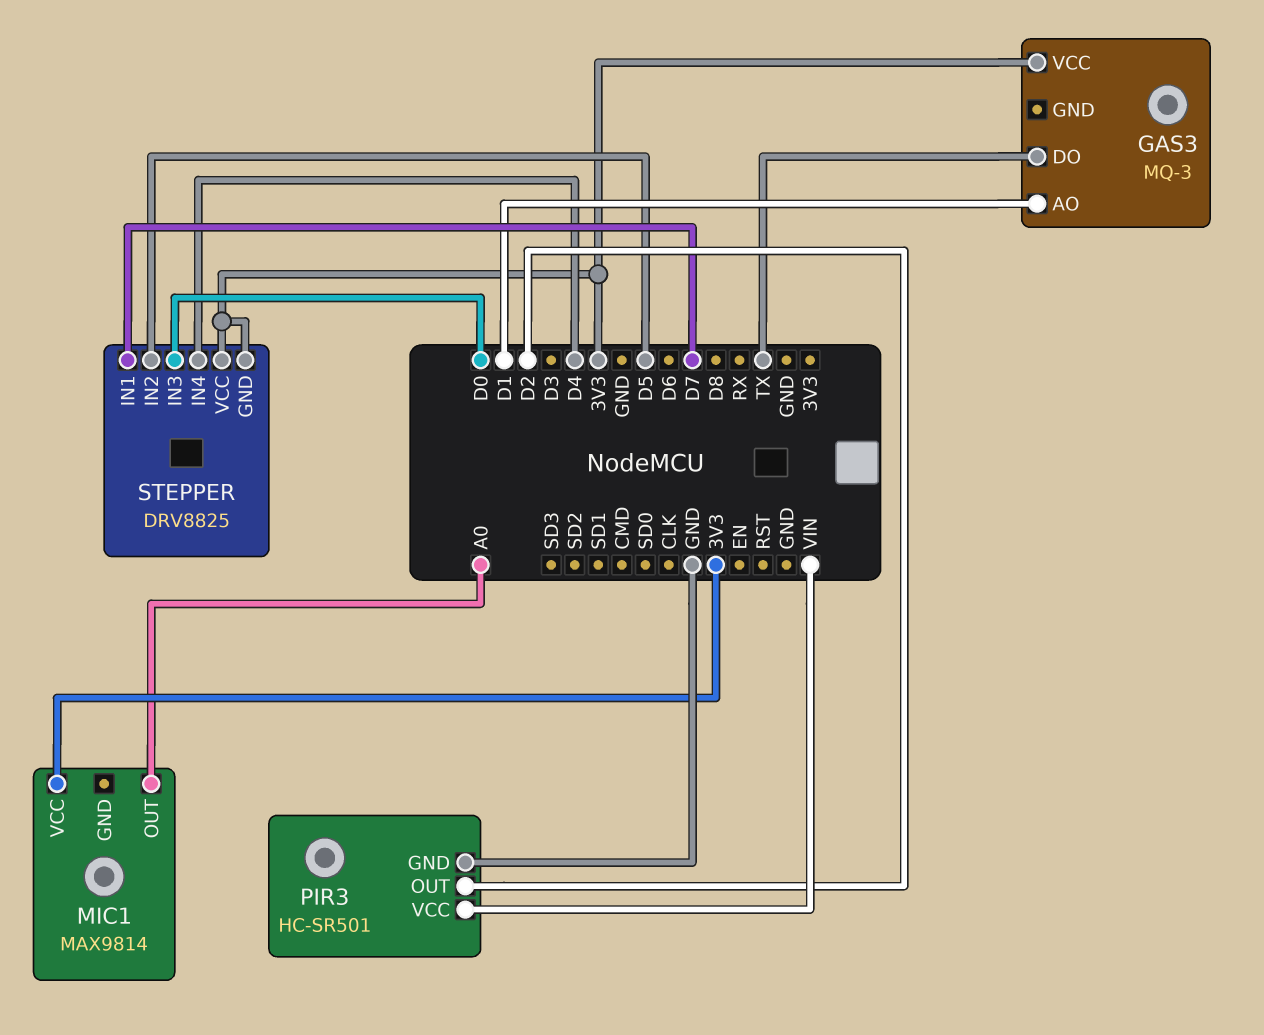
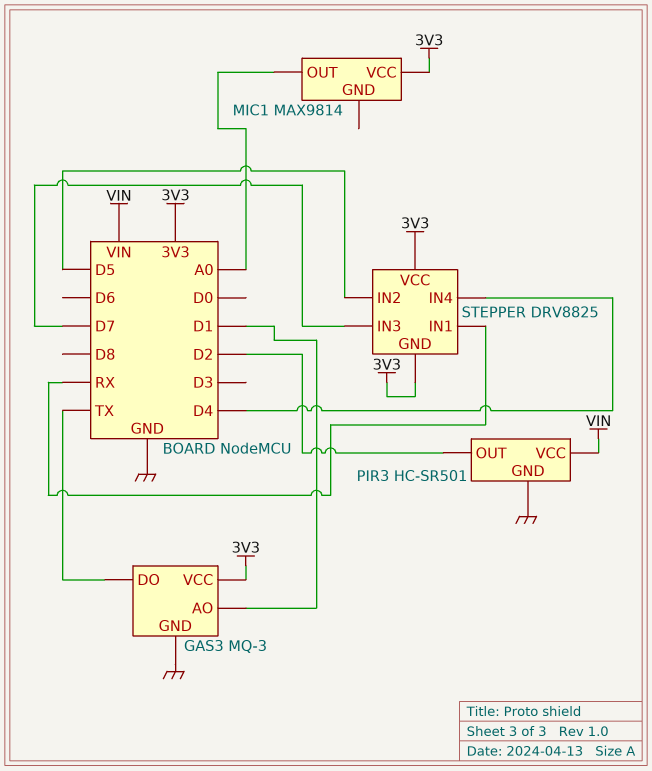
GAS3 pin GND: none -> GND
STEPPER pin IN1: D7 -> RX
STEPPER pin IN3: D0 -> D7

